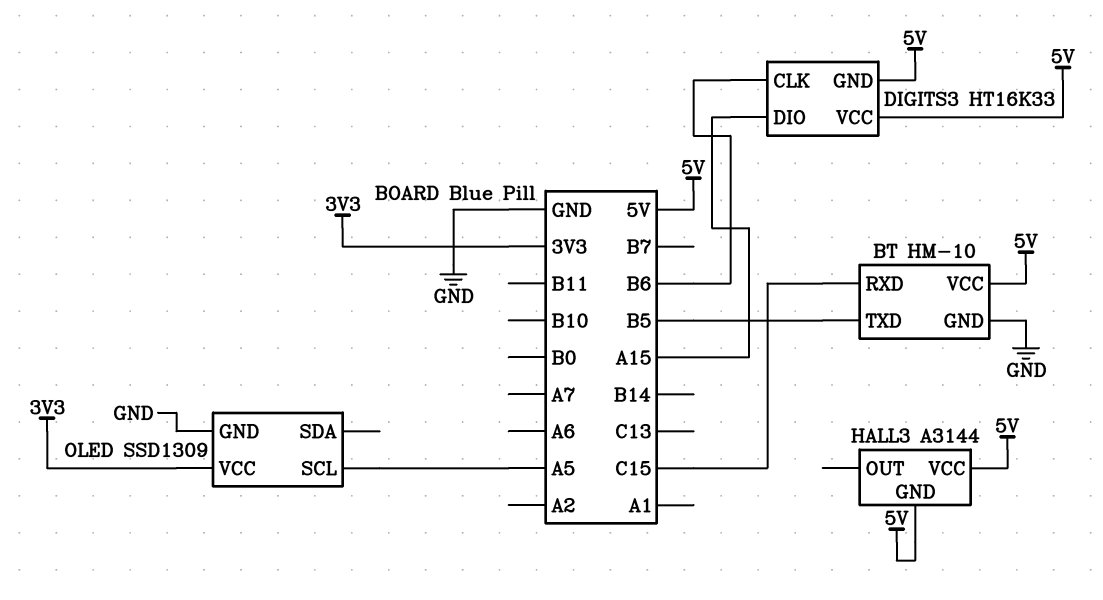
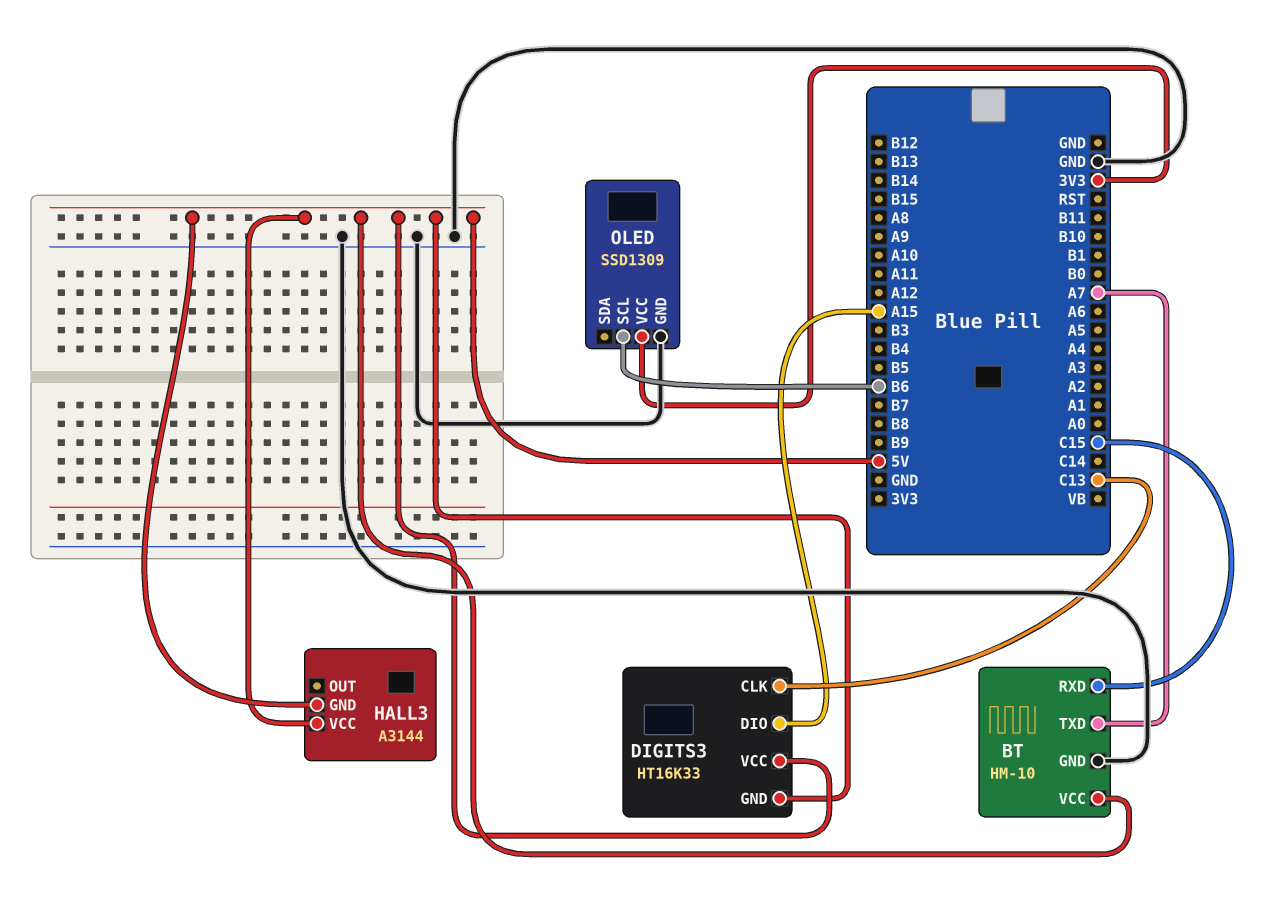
BT pin TXD: B5 -> A7
DIGITS3 pin CLK: B6 -> C13
OLED pin SCL: A5 -> B6

